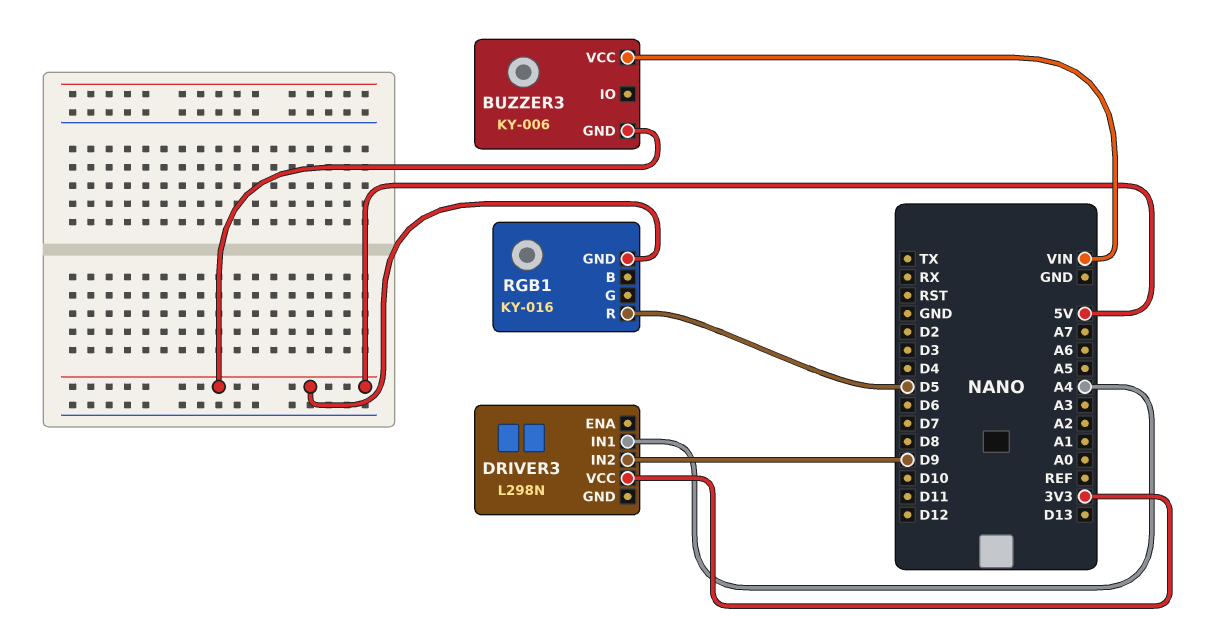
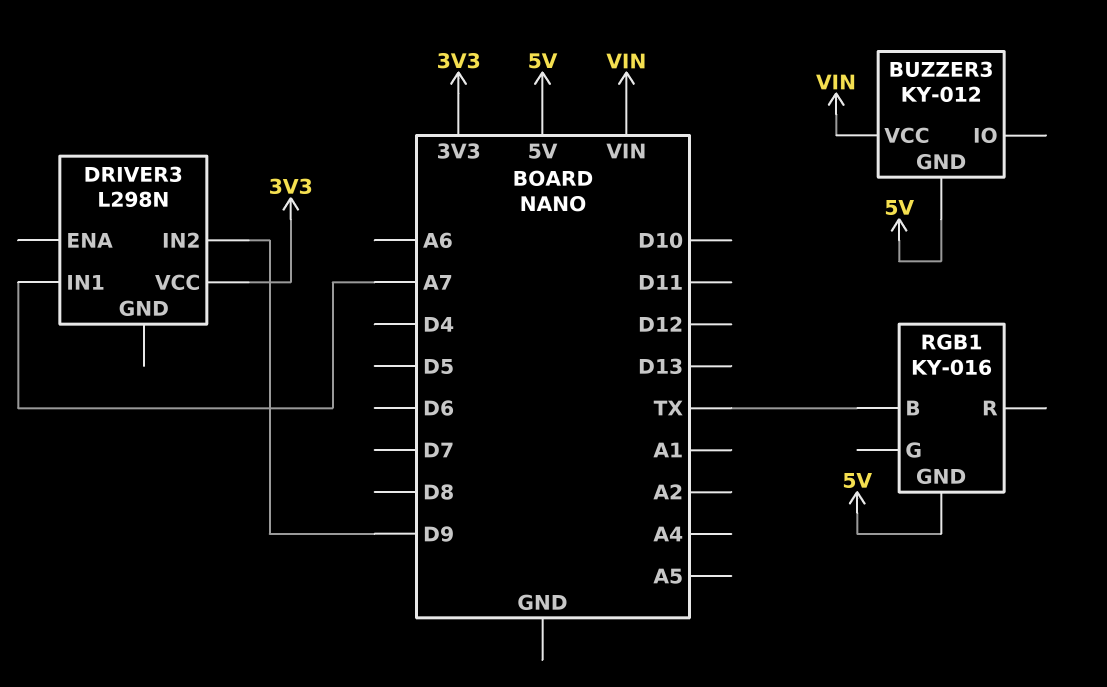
BUZZER3: KY-006 -> KY-012
DRIVER3 pin IN1: A4 -> A7
RGB1 pin B: none -> TX
RGB1 pin R: D5 -> none

